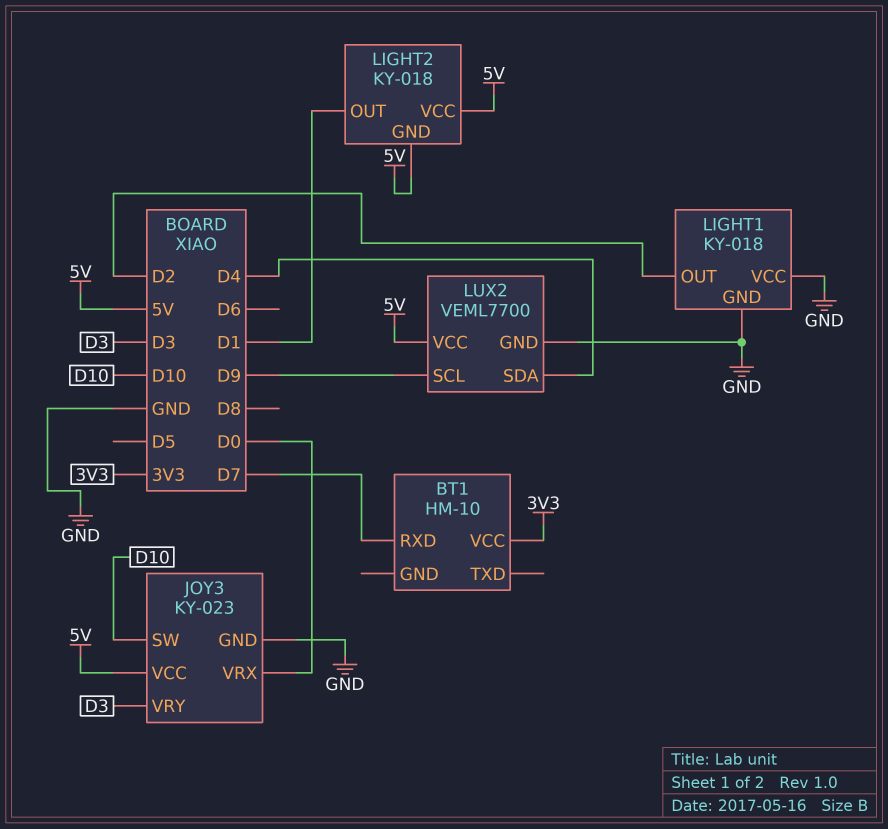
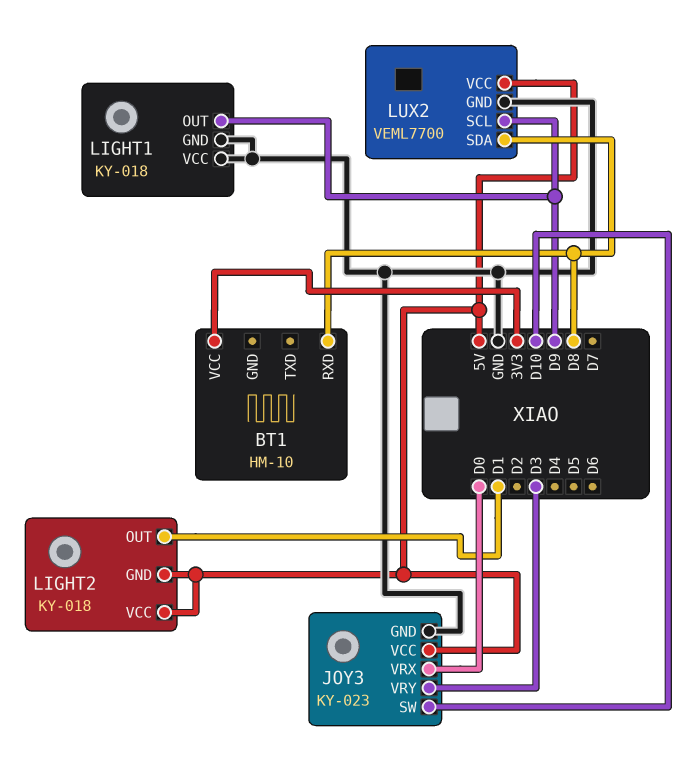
BT1 pin RXD: D7 -> D8
LIGHT1 pin OUT: D2 -> D9
LUX2 pin SDA: D4 -> D8

